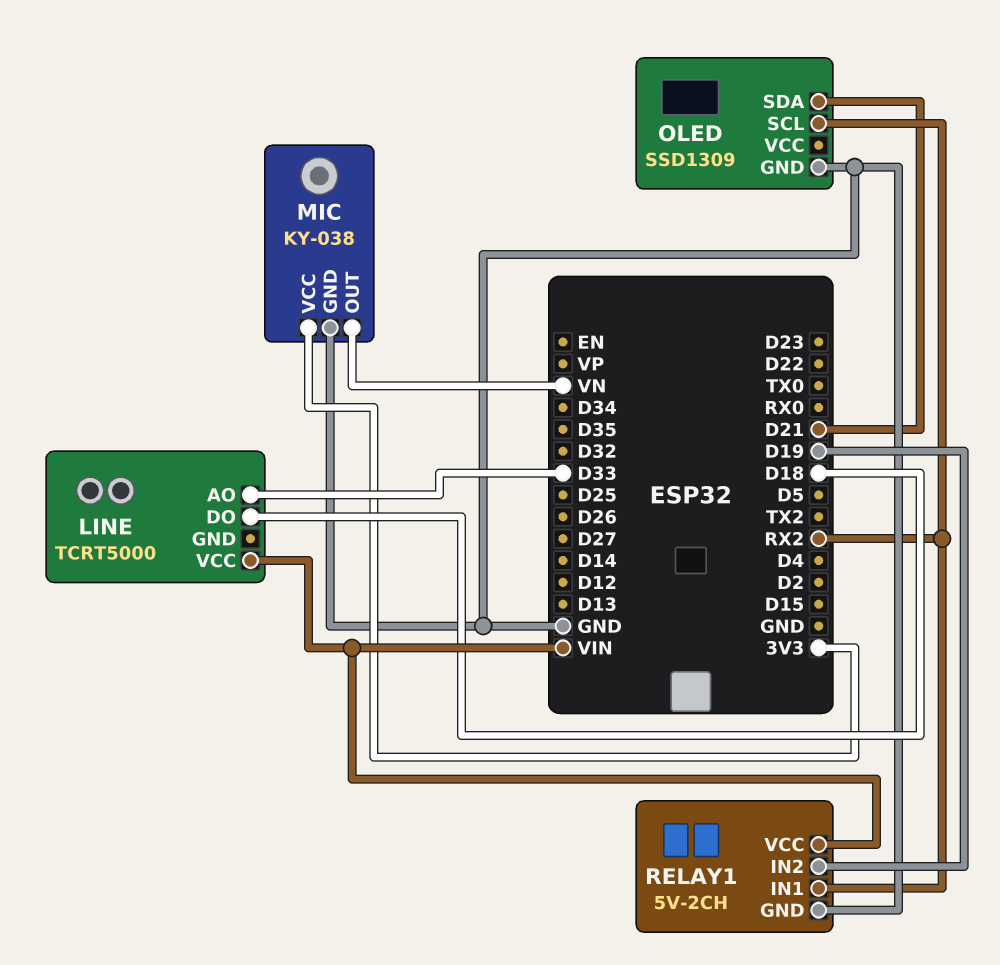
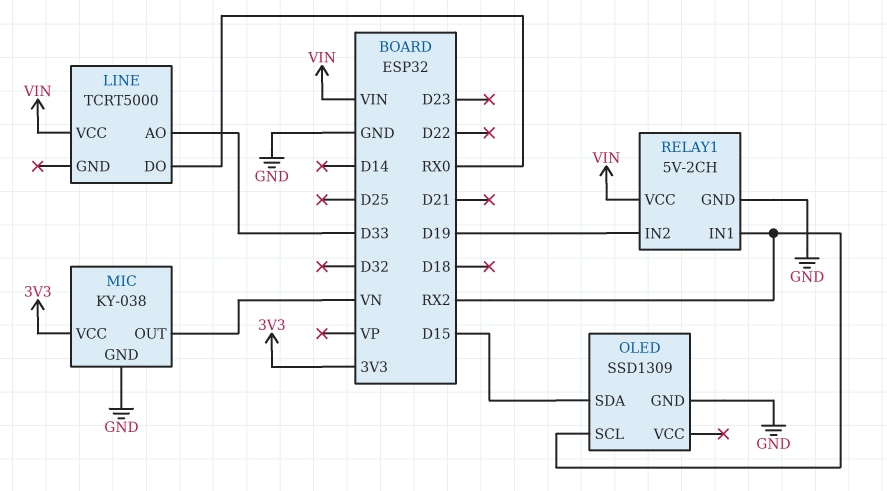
LINE pin DO: D18 -> RX0
OLED pin SDA: D21 -> D15

